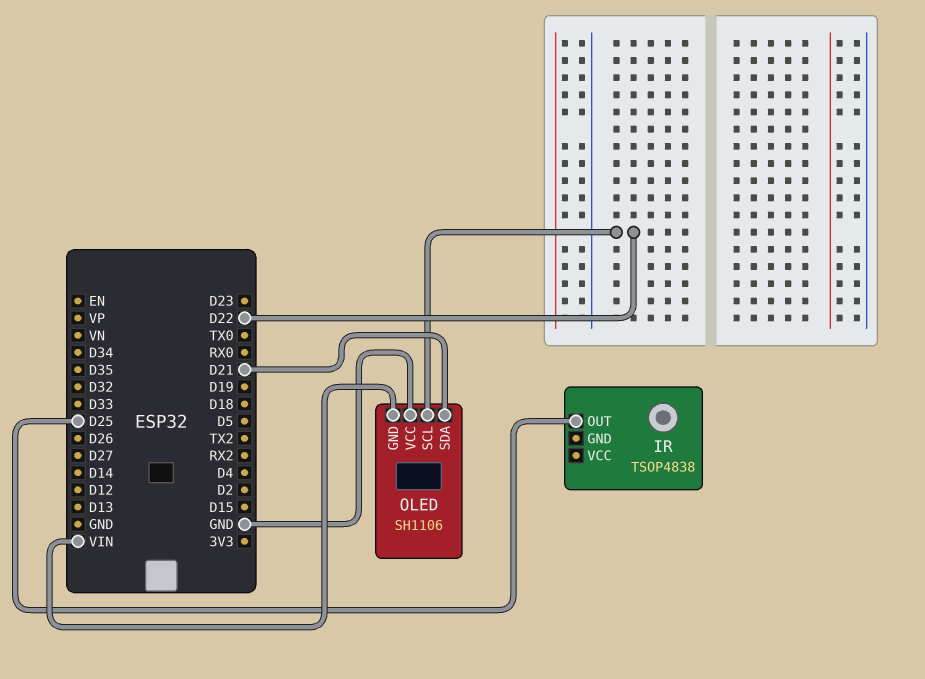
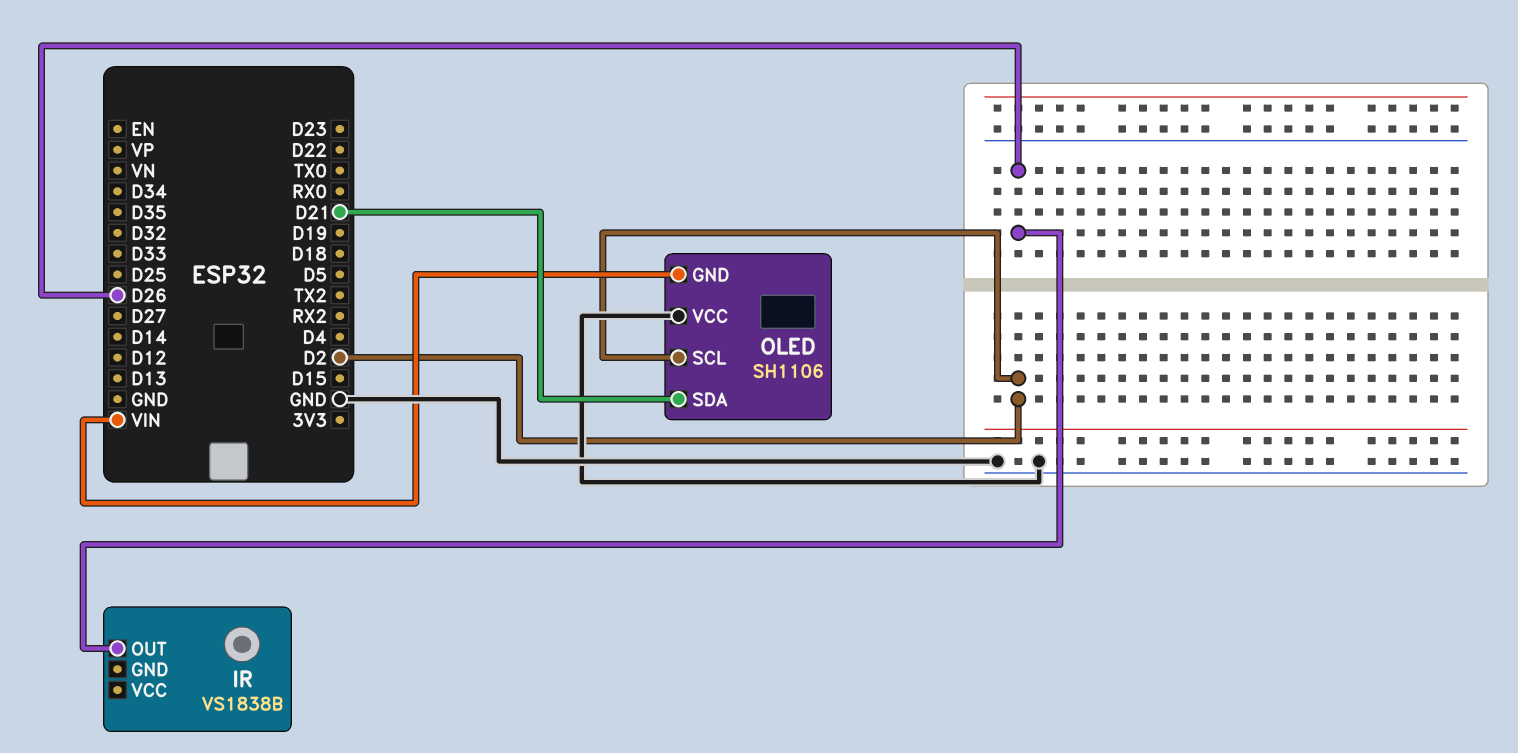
IR: TSOP4838 -> VS1838B
IR pin OUT: D25 -> D26
OLED pin SCL: D22 -> D2

